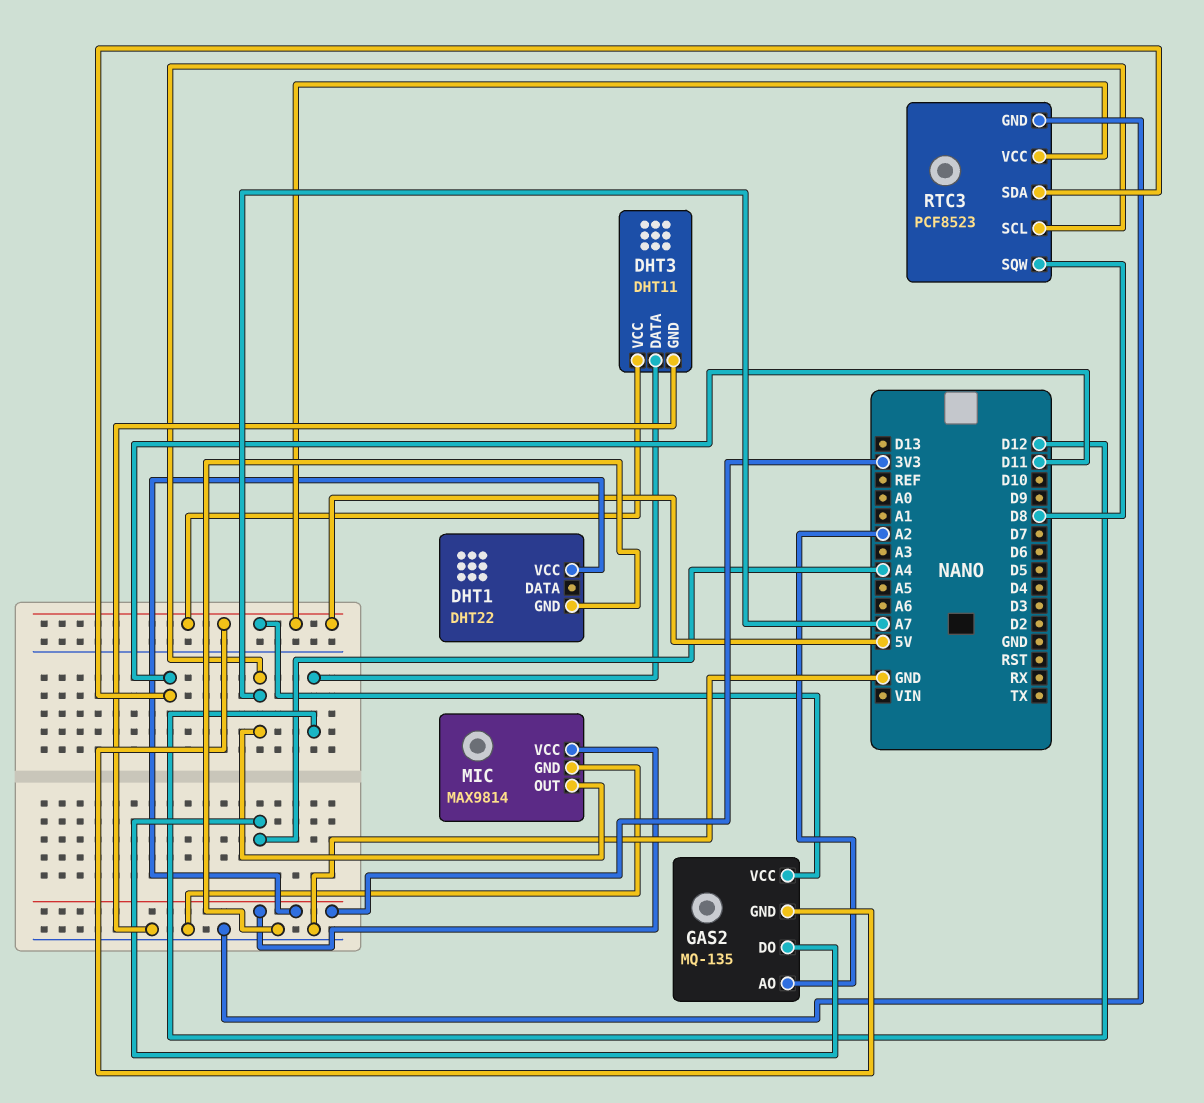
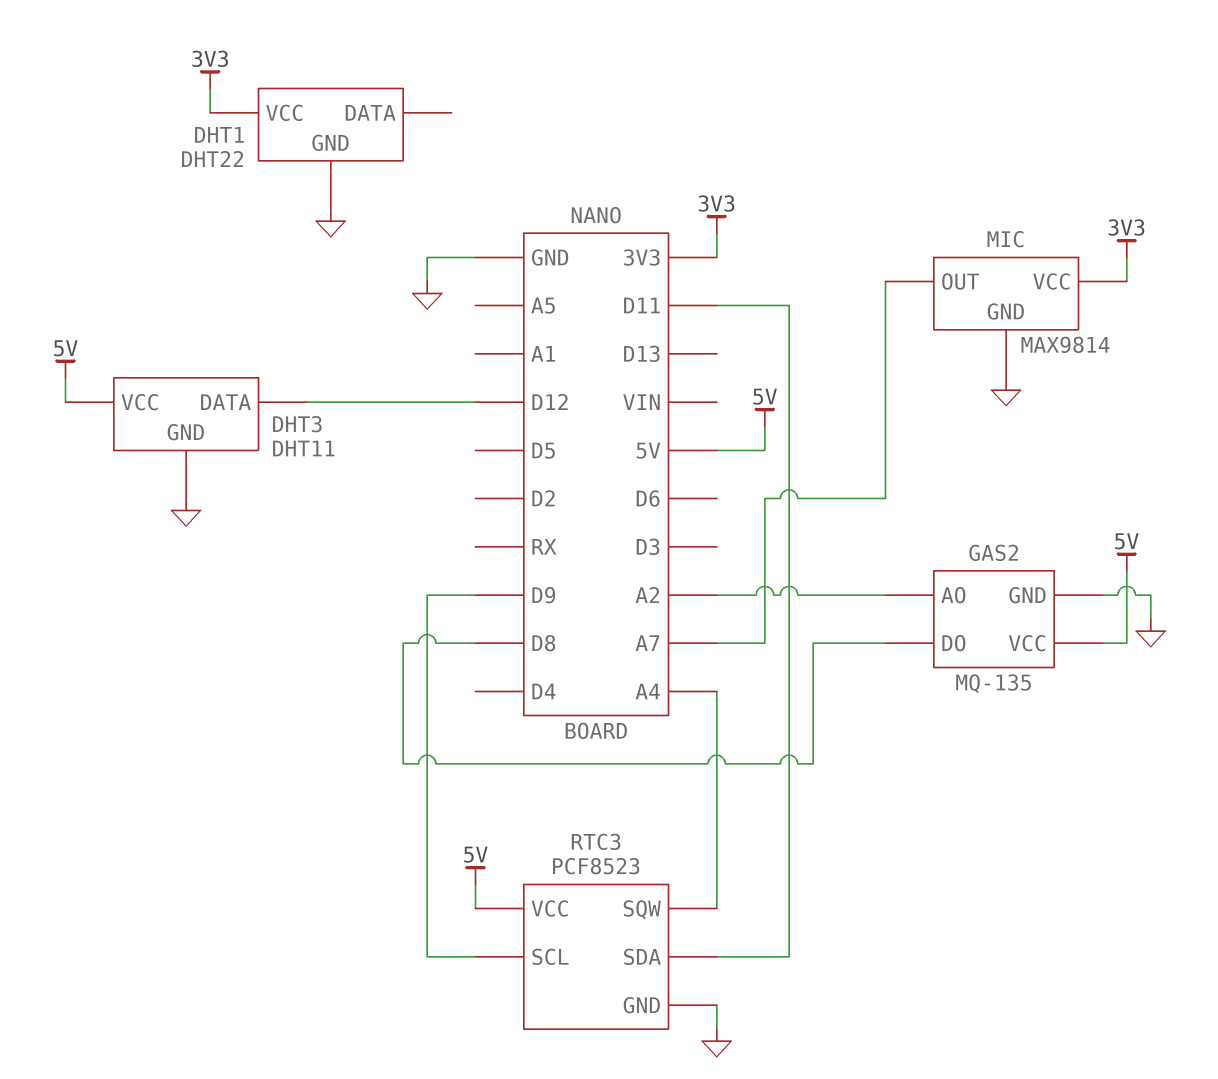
GAS2 pin DO: A4 -> D8
GAS2 pin GND: 5V -> GND
RTC3 pin SCL: A7 -> D9
RTC3 pin SQW: D8 -> A4

